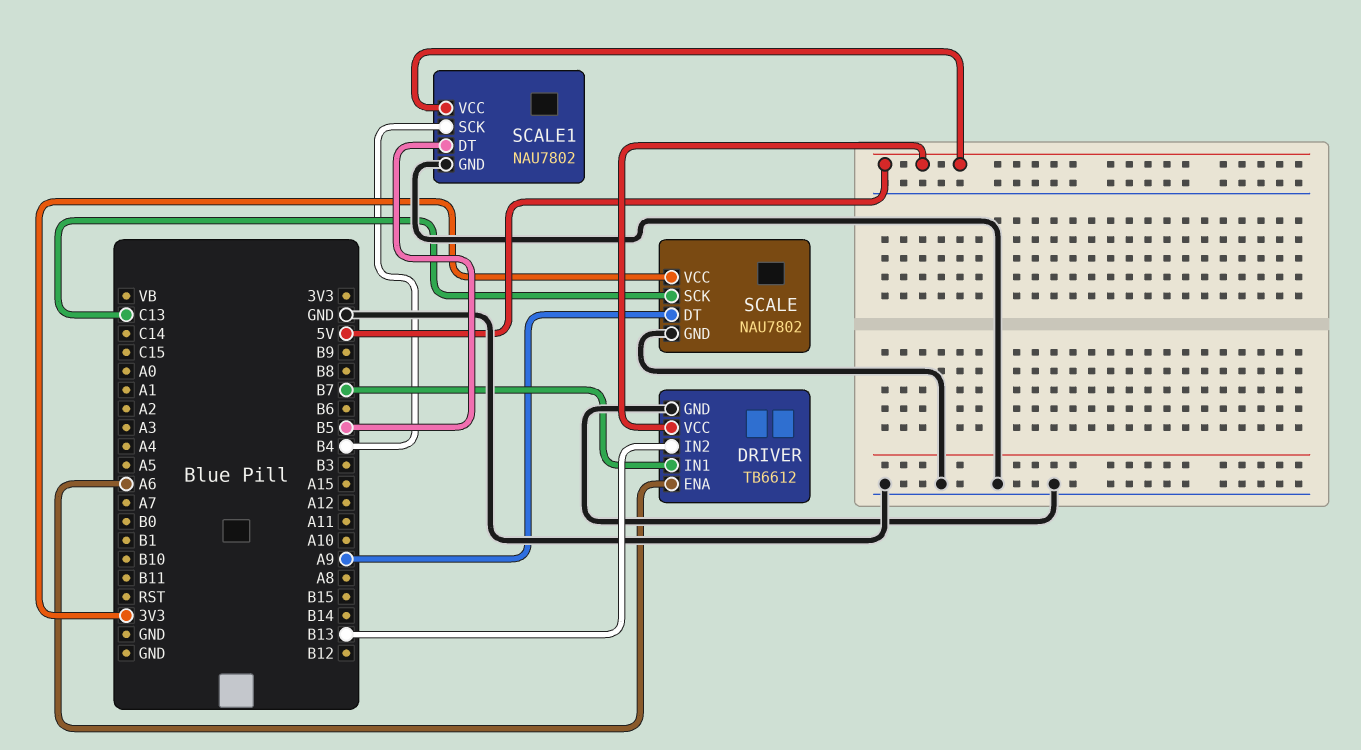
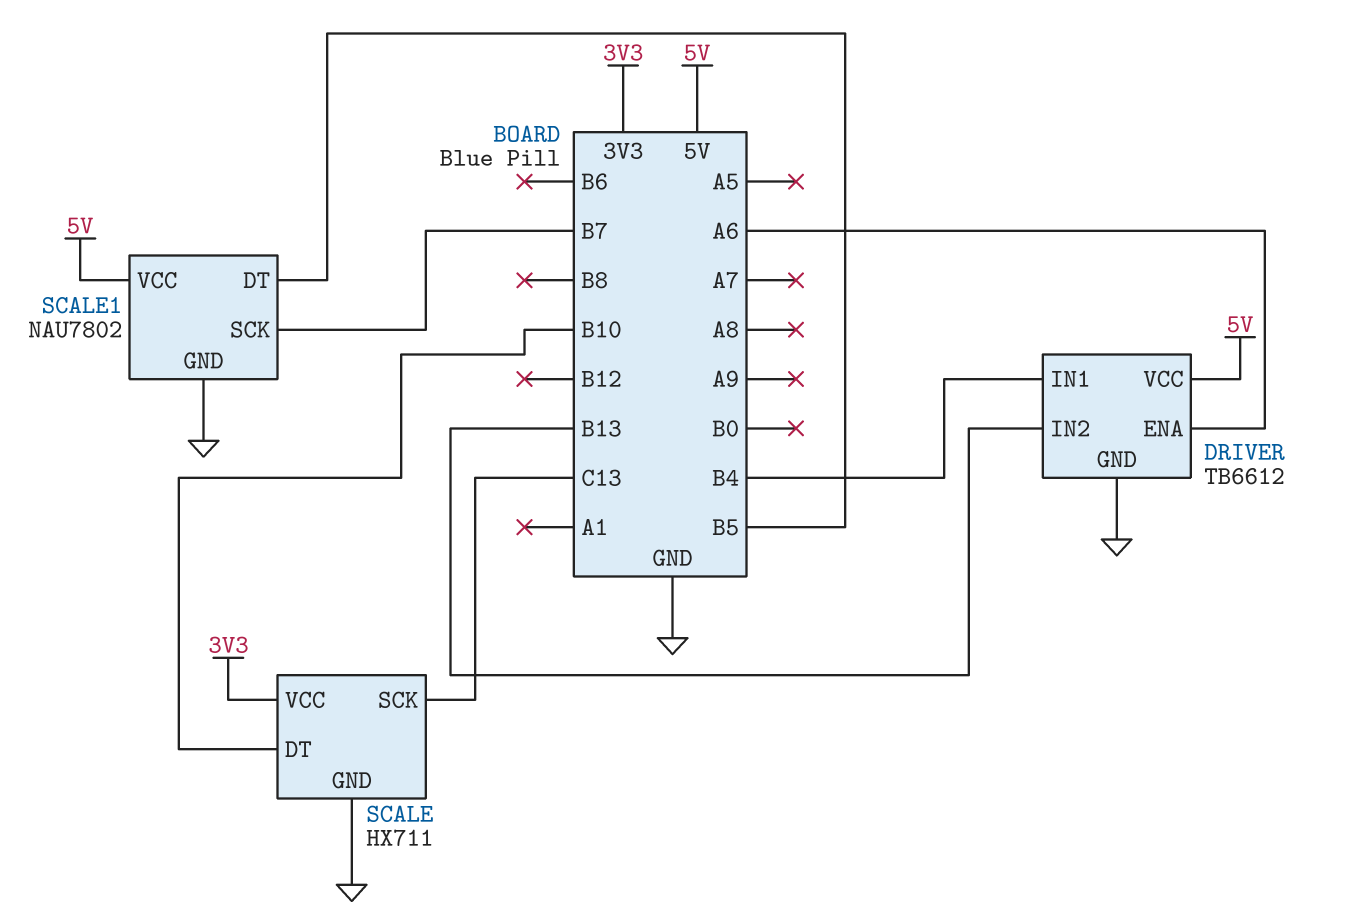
DRIVER pin IN1: B7 -> B4
SCALE: NAU7802 -> HX711
SCALE pin DT: A9 -> B10
SCALE1 pin SCK: B4 -> B7

